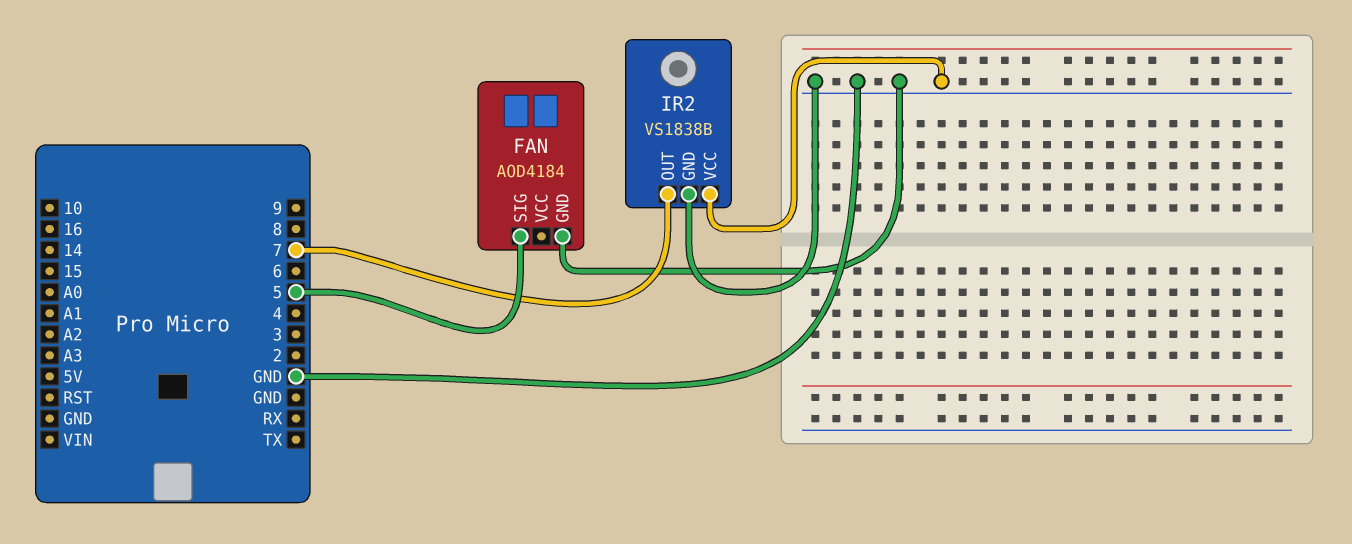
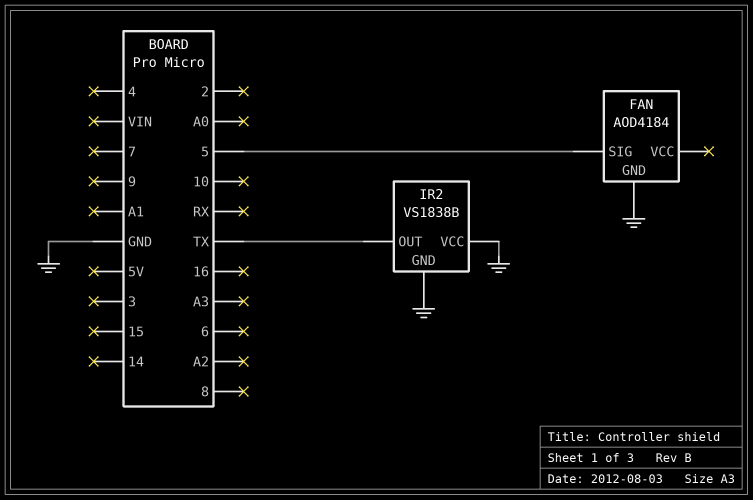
IR2 pin OUT: 7 -> TX

